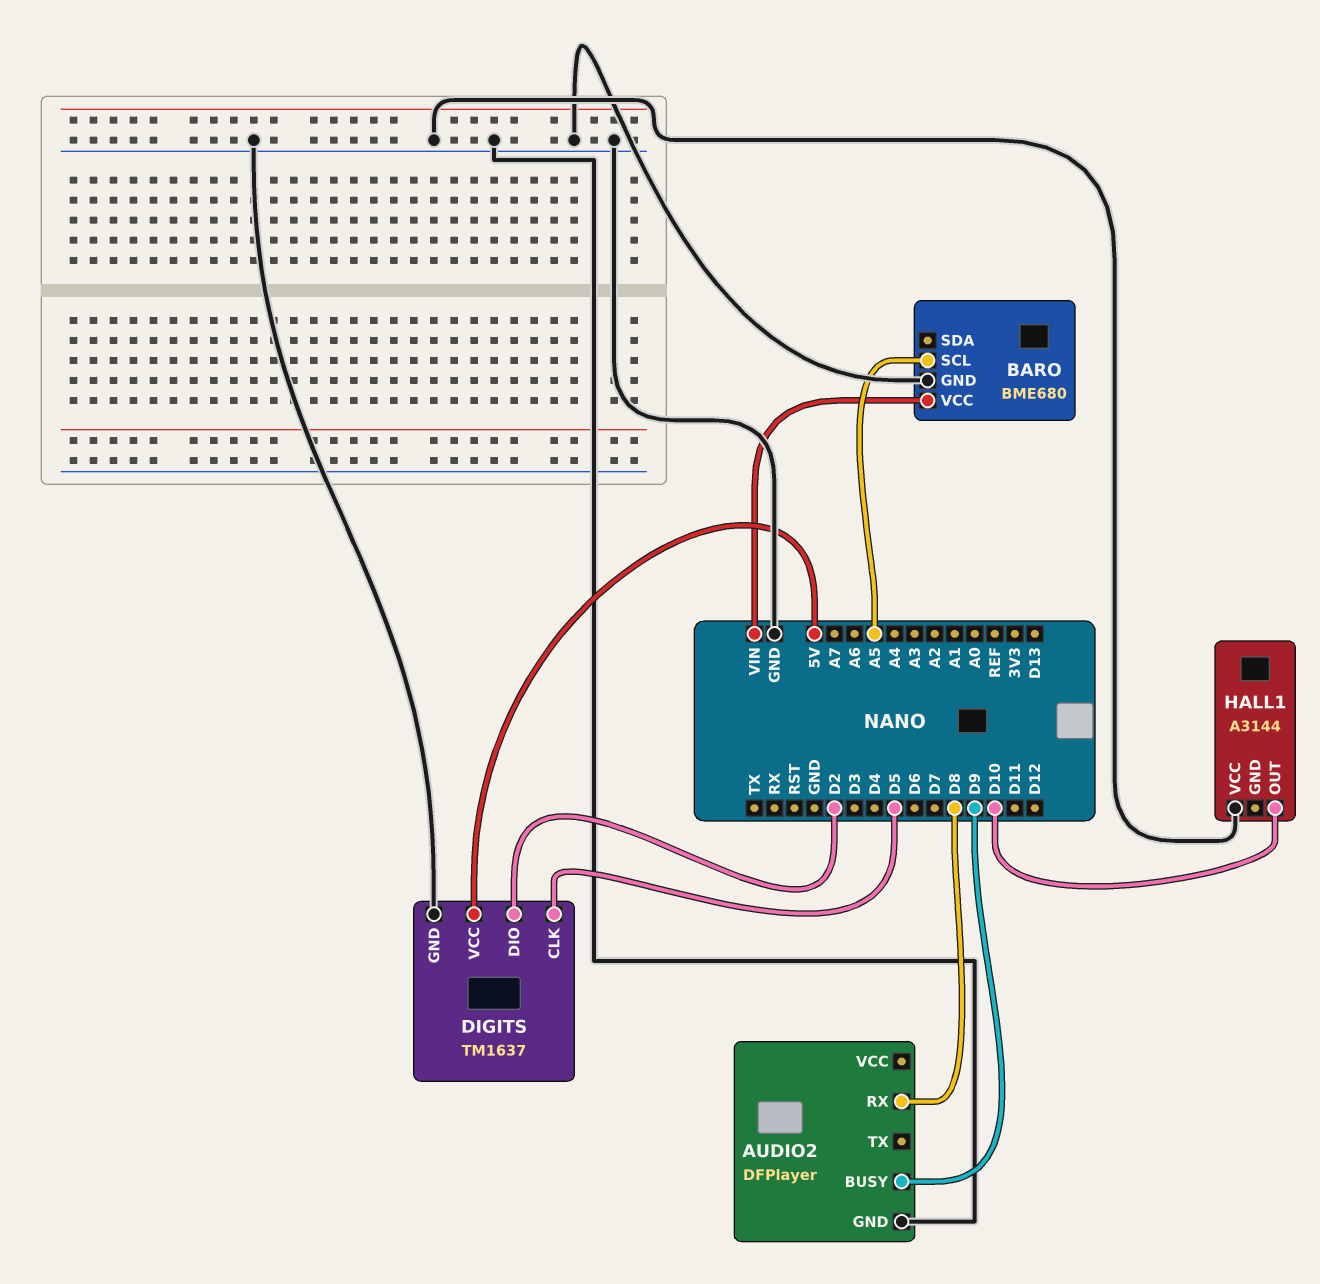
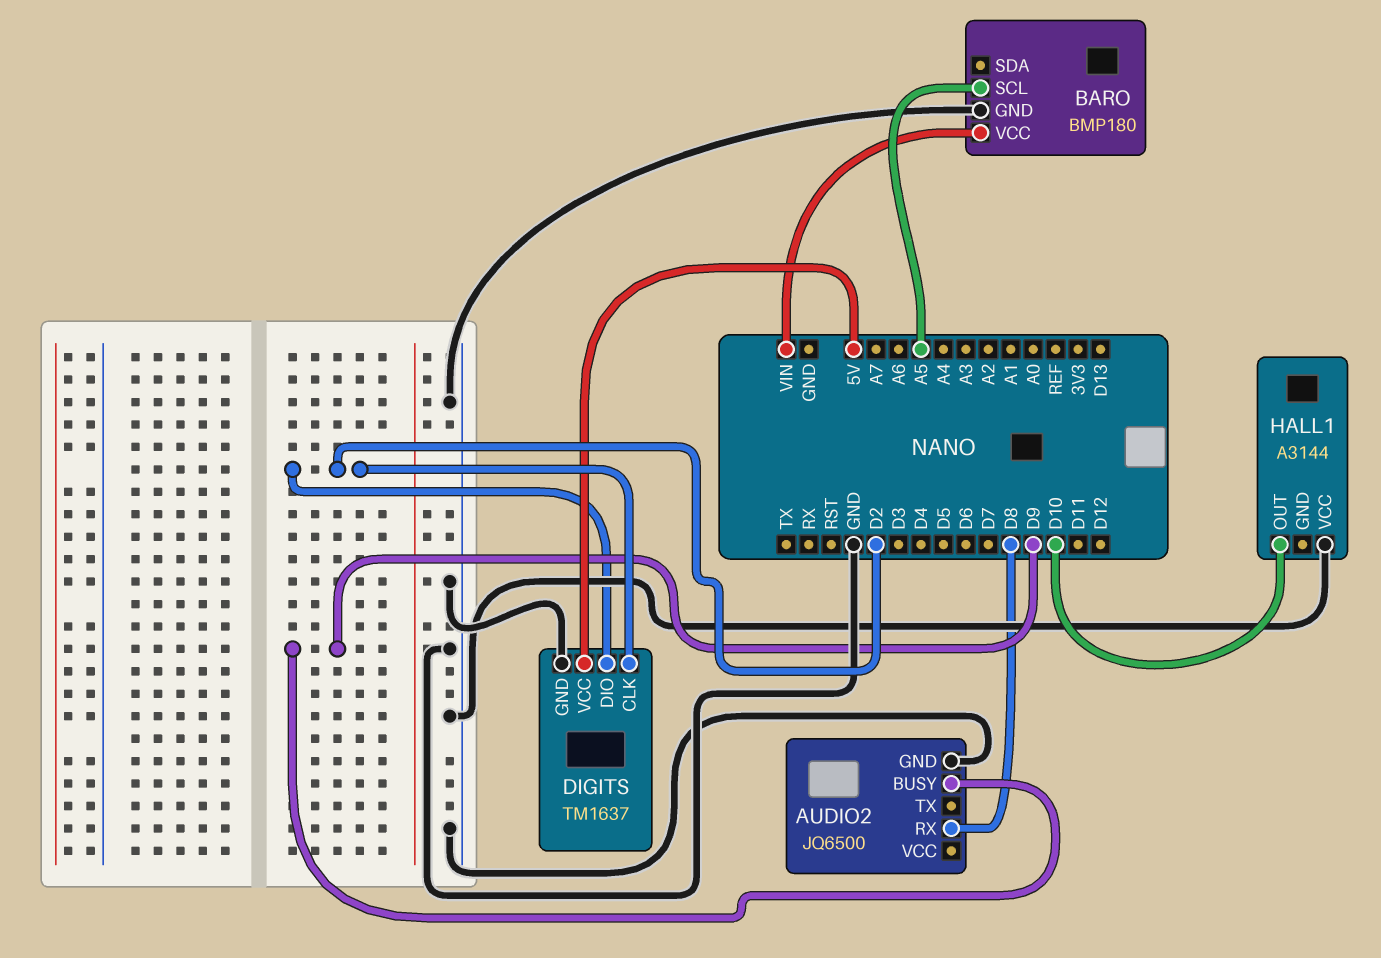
AUDIO2: DFPlayer -> JQ6500
BARO: BME680 -> BMP180
DIGITS pin CLK: D5 -> D2

